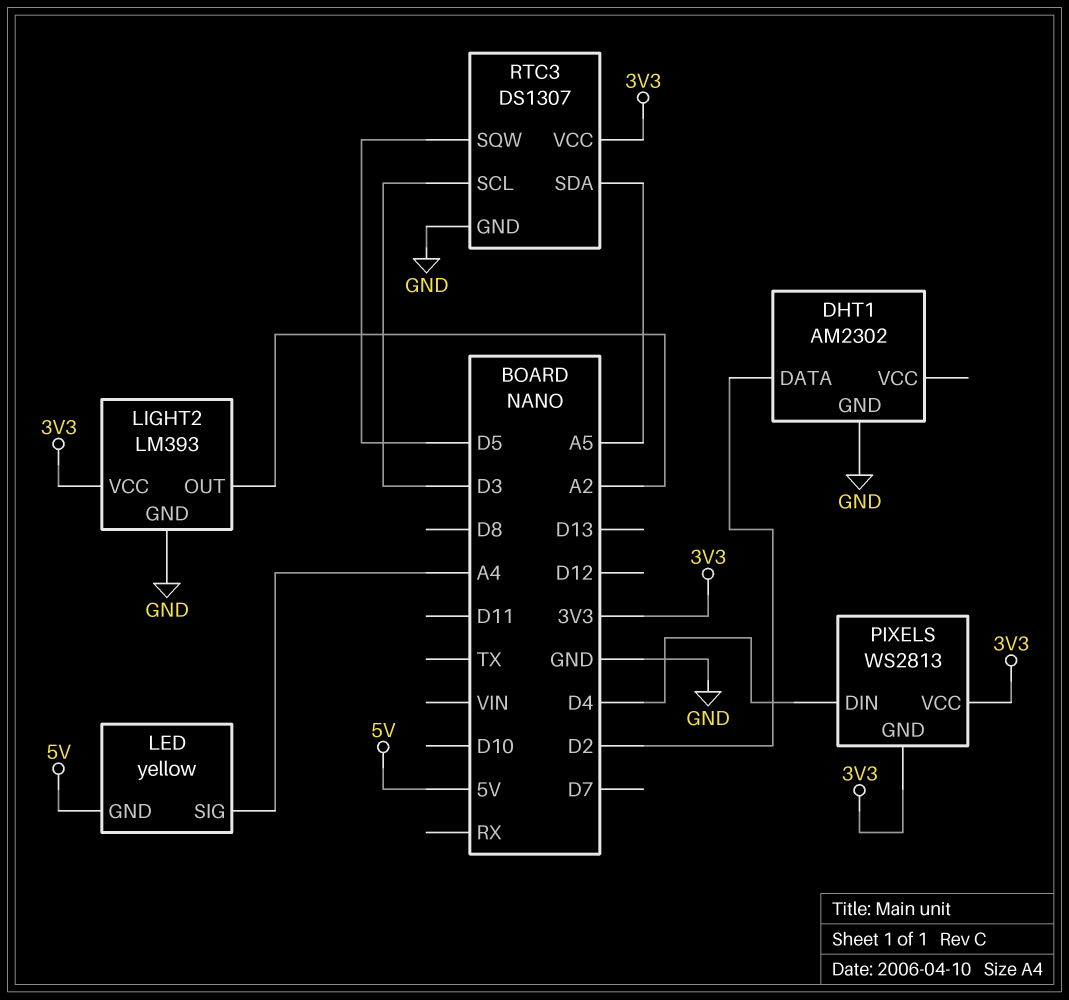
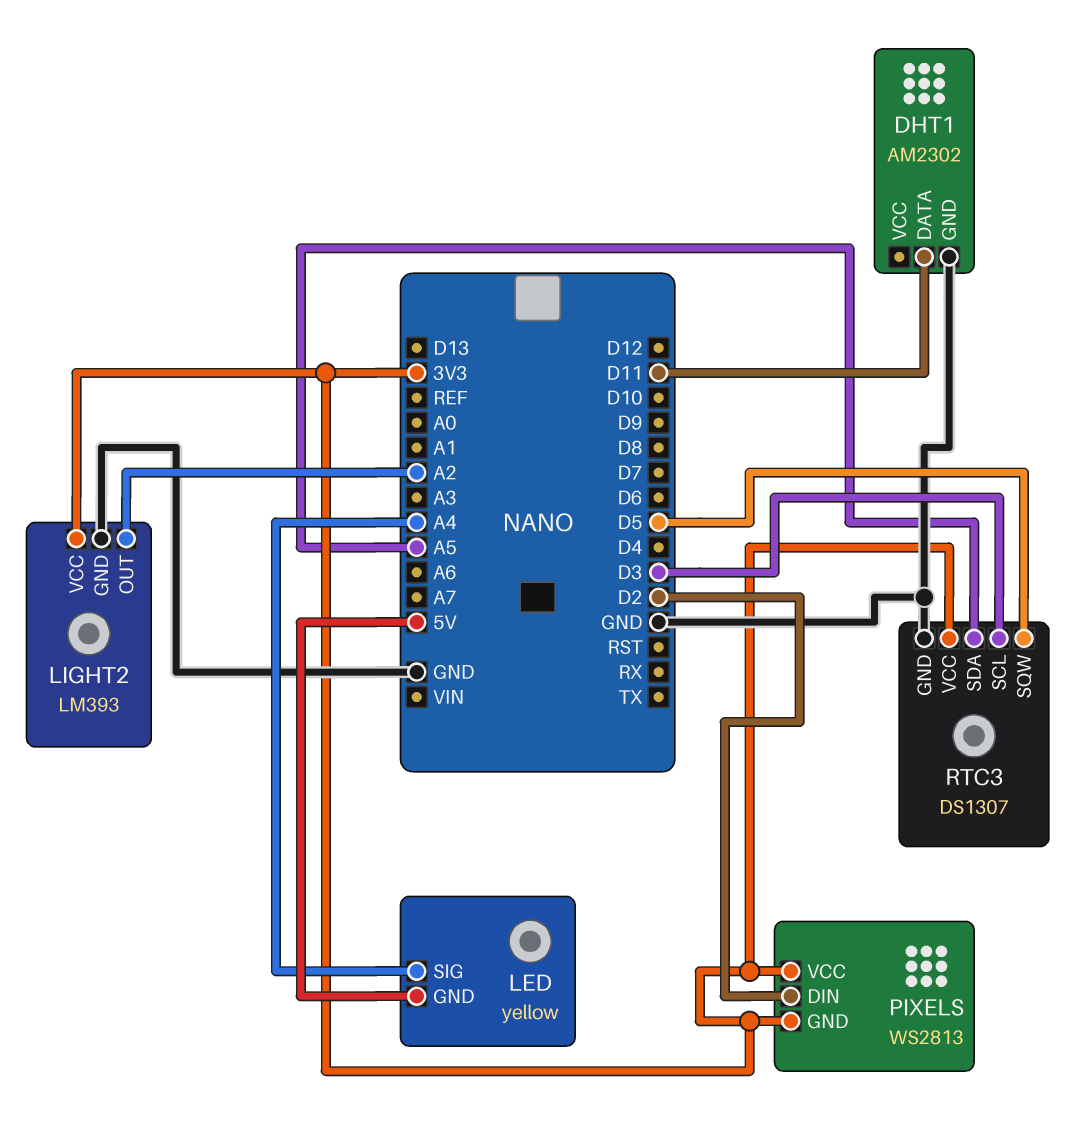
DHT1 pin DATA: D2 -> D11
PIXELS pin DIN: D4 -> D2

